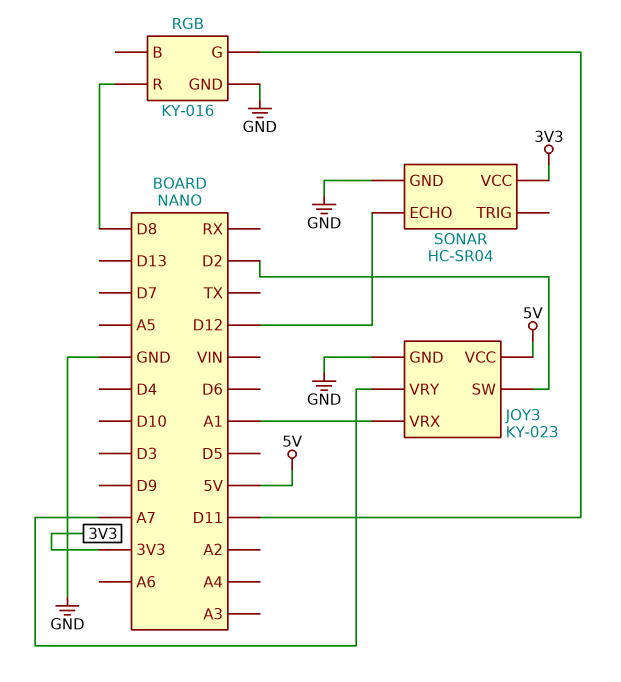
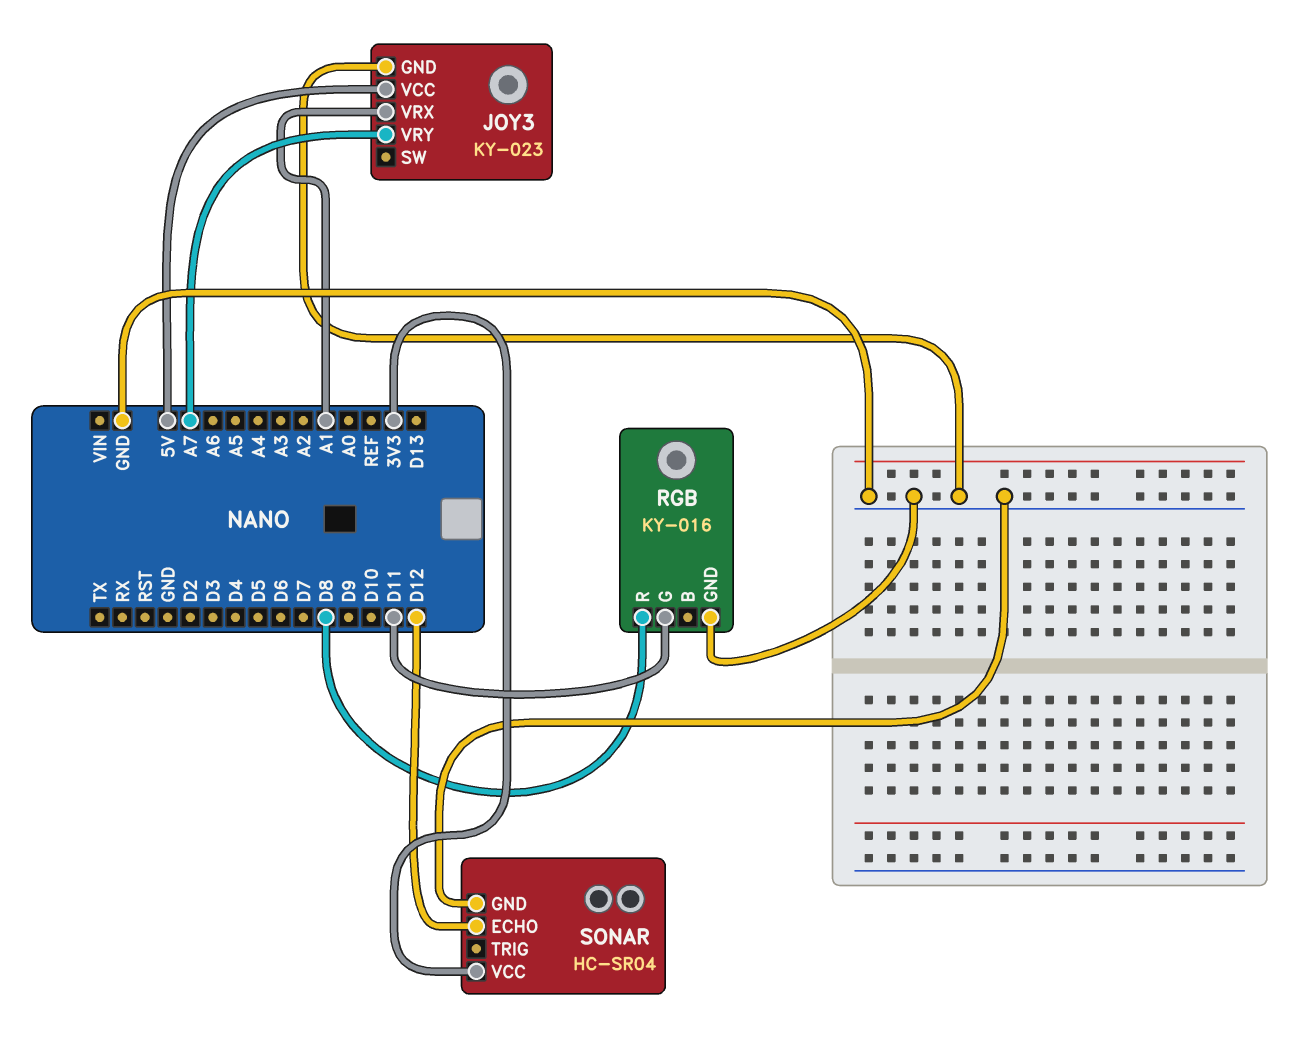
JOY3 pin SW: D2 -> none

